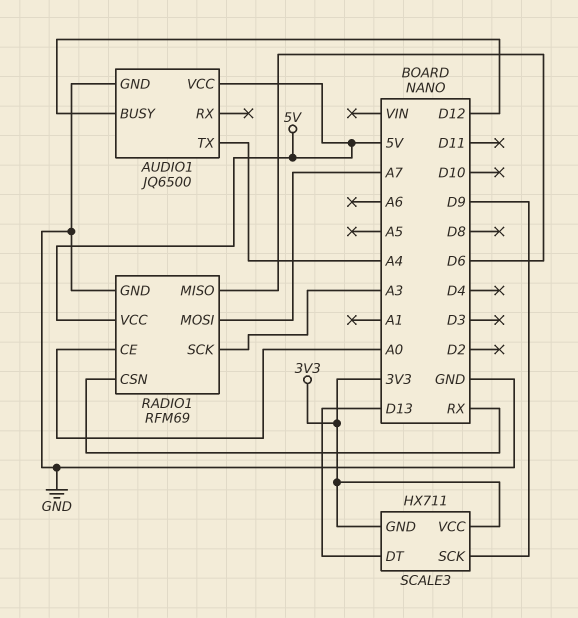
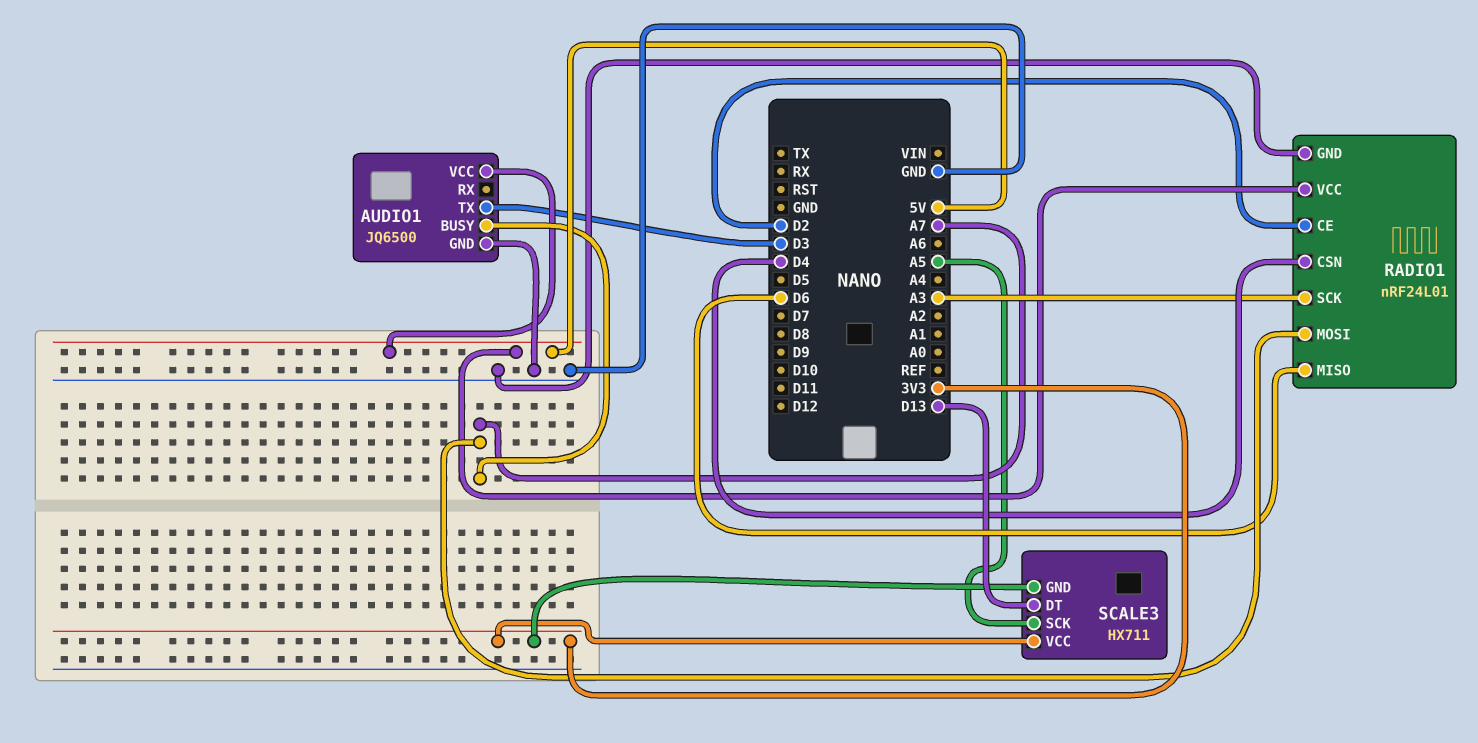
AUDIO1 pin BUSY: D12 -> A7
AUDIO1 pin TX: A4 -> D3
RADIO1: RFM69 -> nRF24L01
RADIO1 pin CE: A0 -> D2
RADIO1 pin CSN: RX -> D4
SCALE3 pin SCK: D9 -> A5

